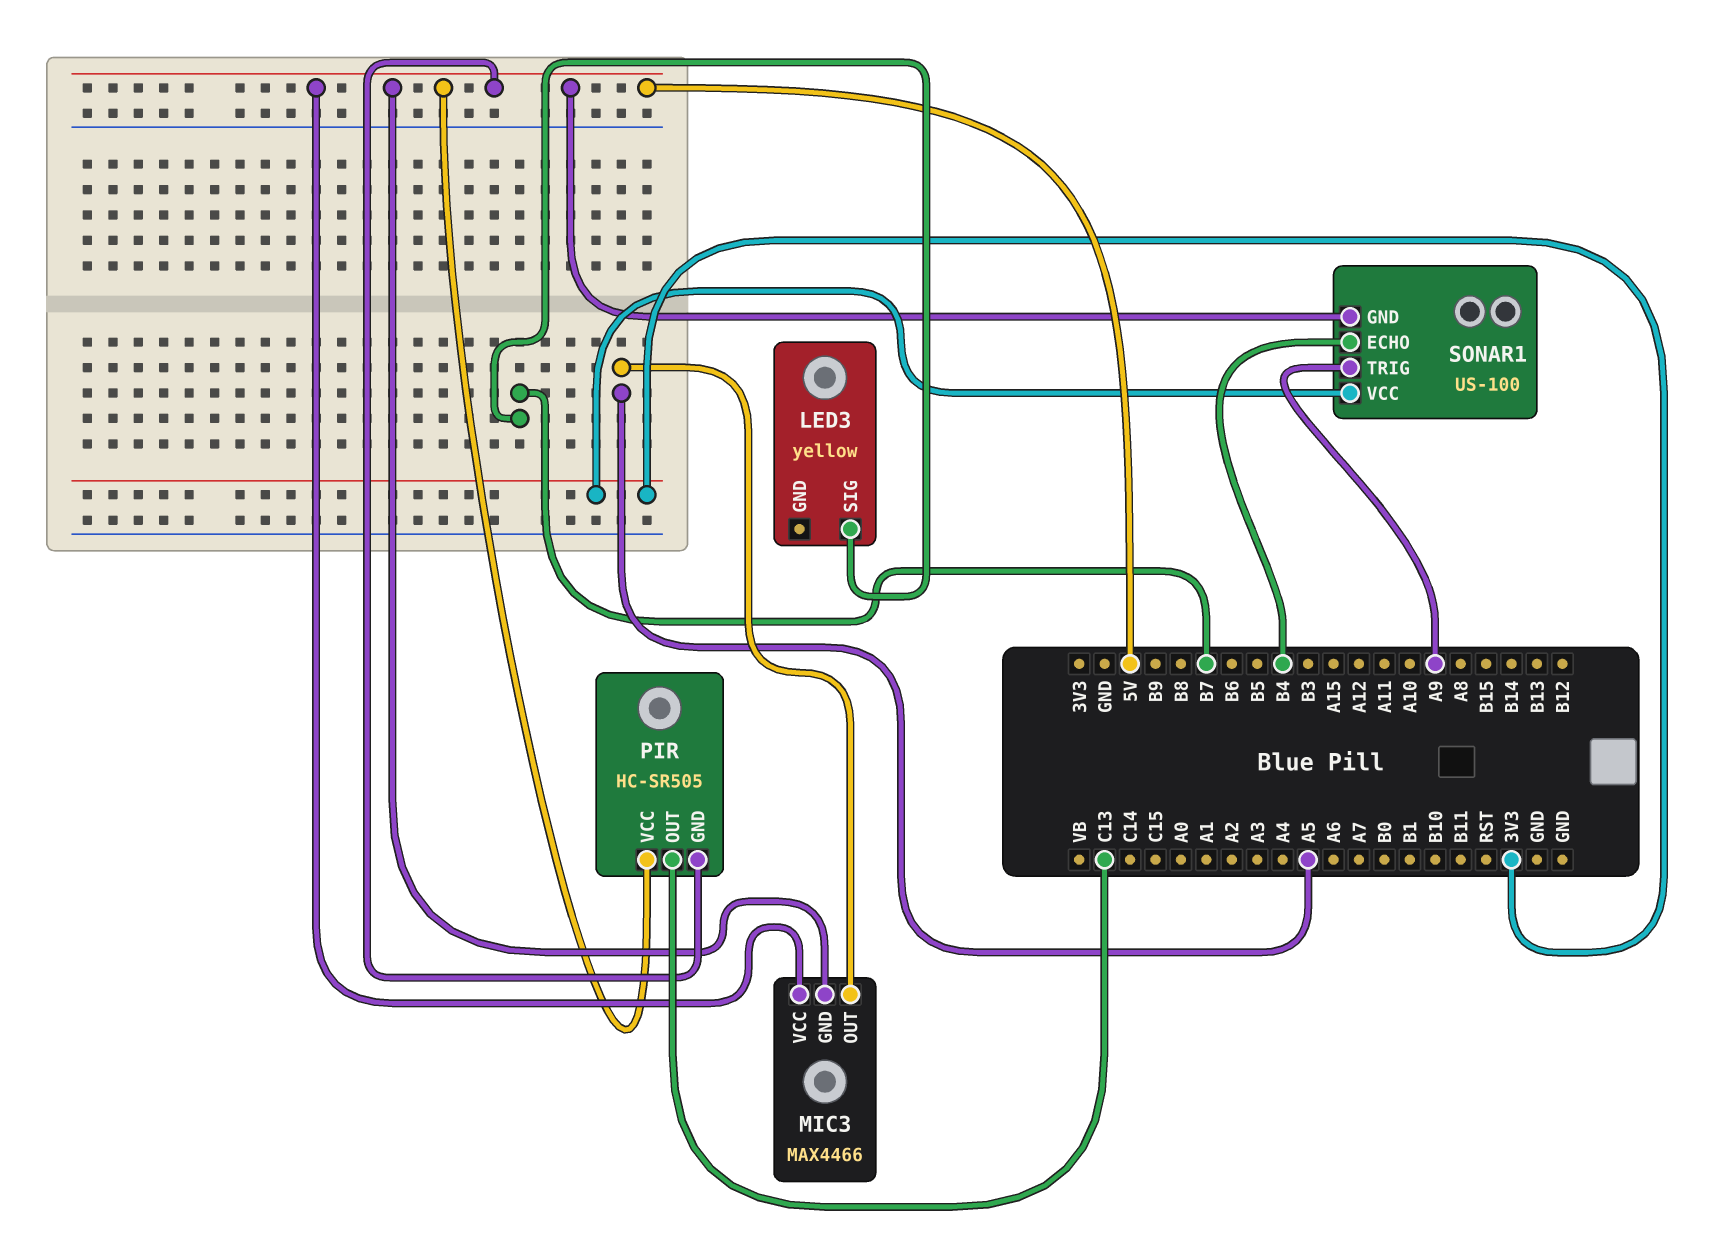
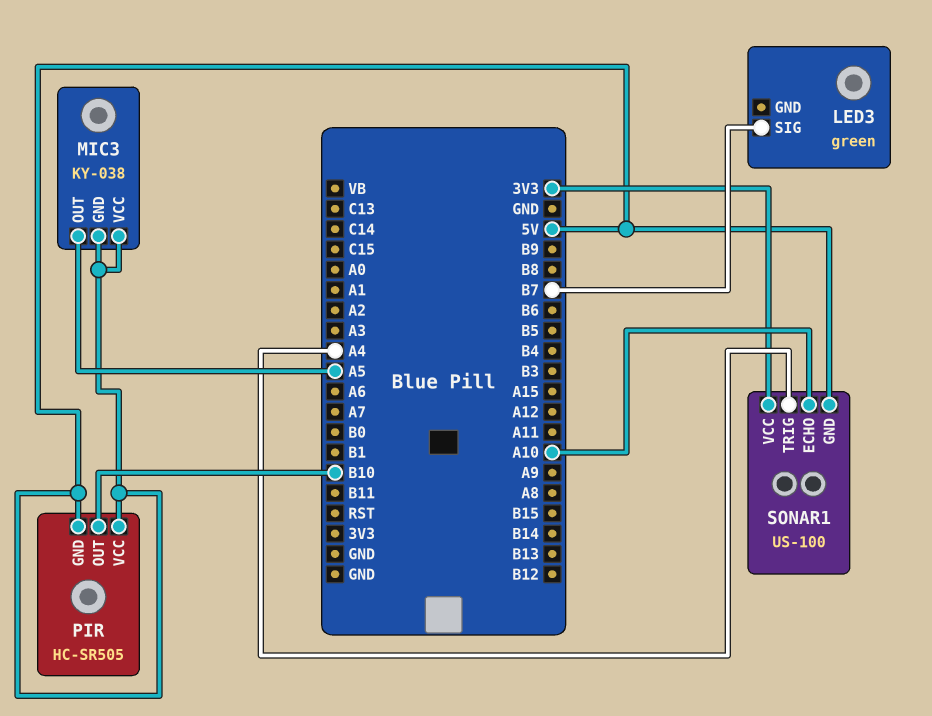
LED3: yellow -> green
MIC3: MAX4466 -> KY-038
PIR pin OUT: C13 -> B10
SONAR1 pin ECHO: B4 -> A10
SONAR1 pin TRIG: A9 -> A4

